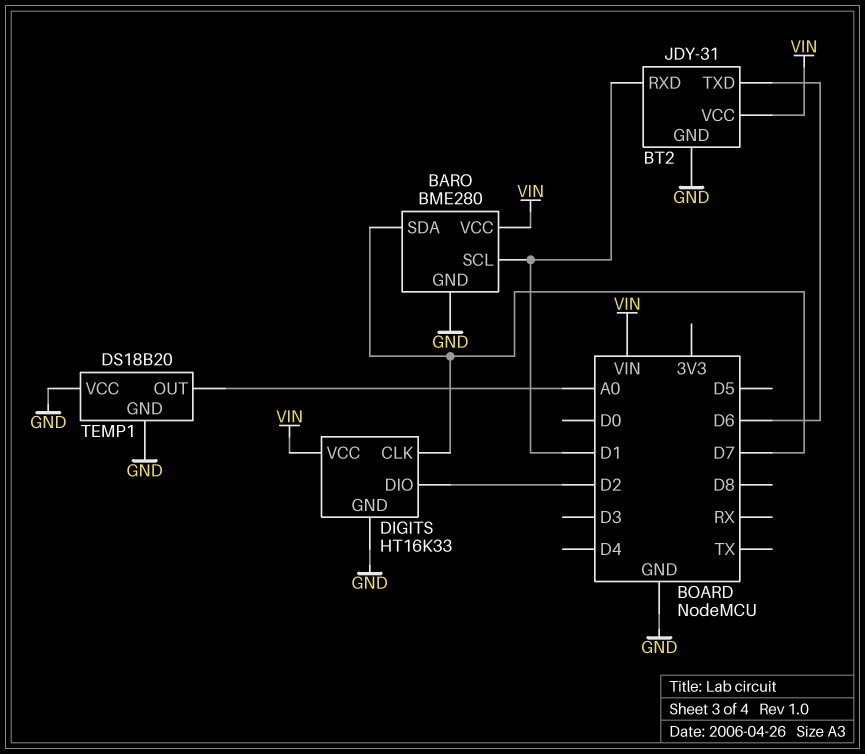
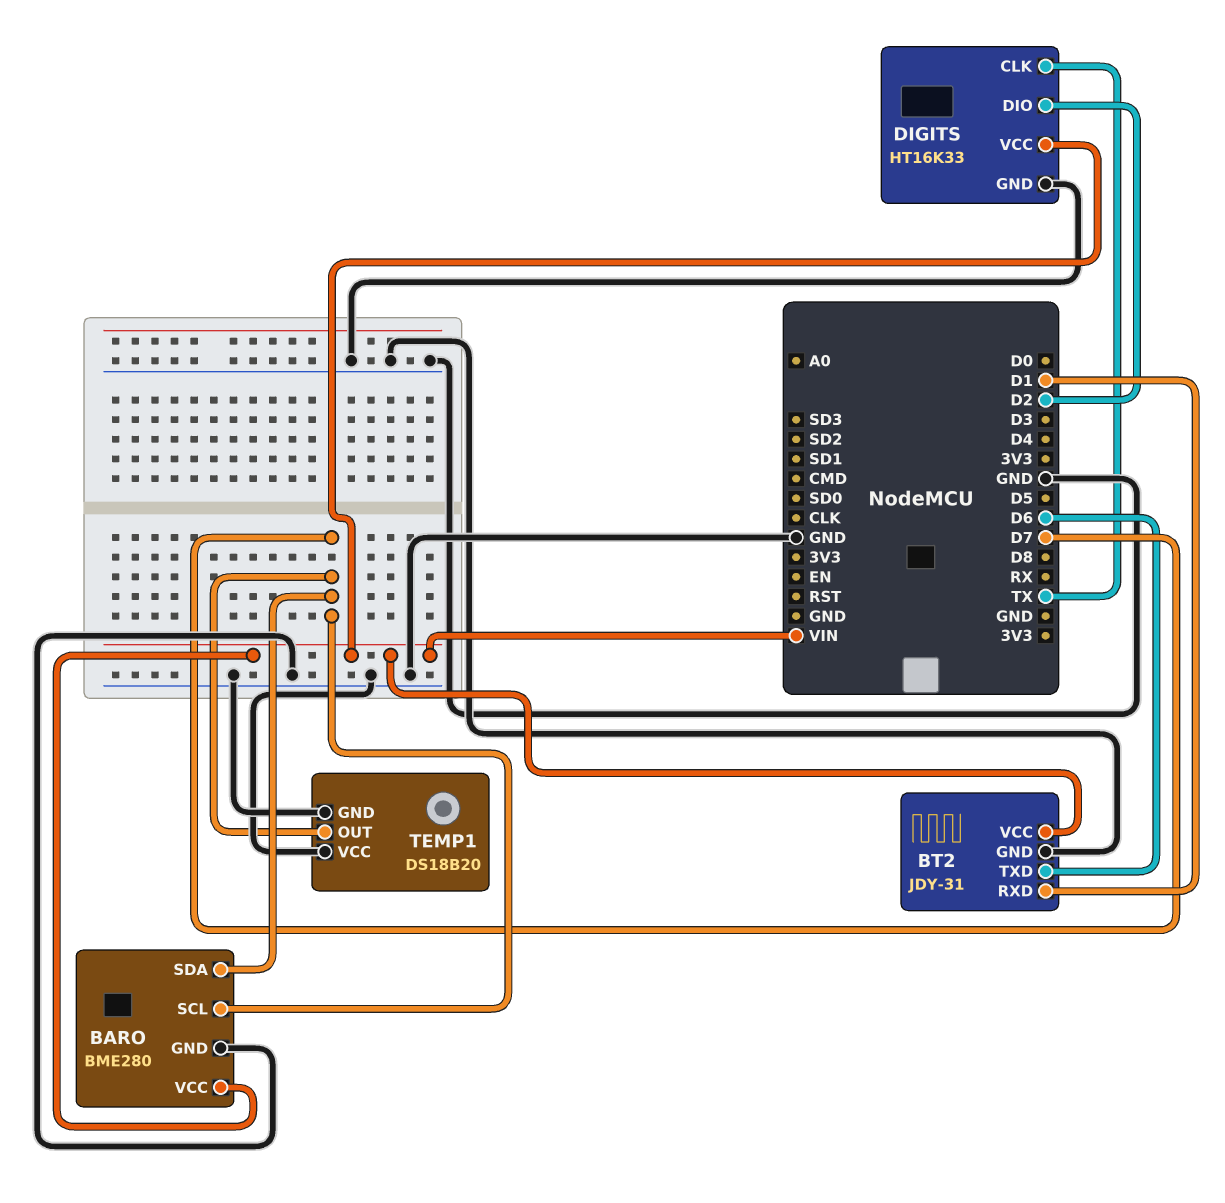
BARO pin SCL: D1 -> D7
DIGITS pin CLK: D7 -> TX
TEMP1 pin OUT: A0 -> D7

